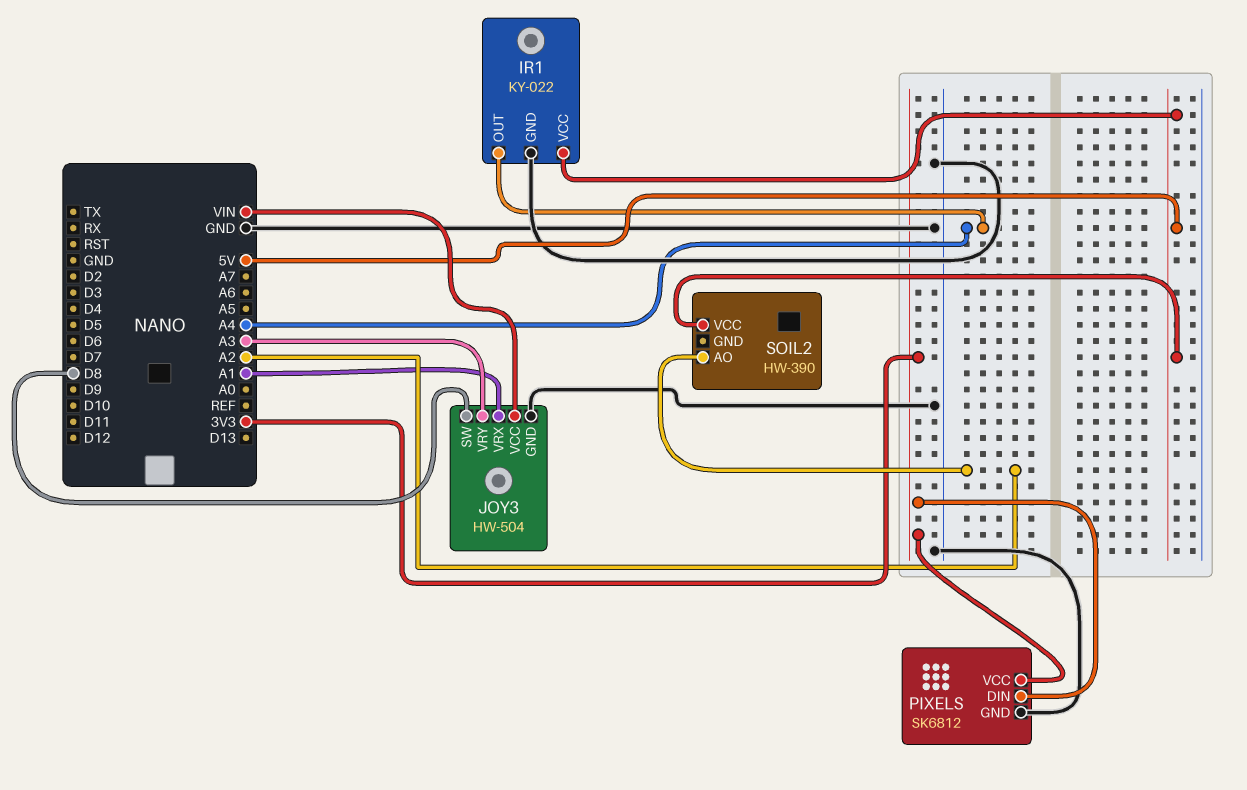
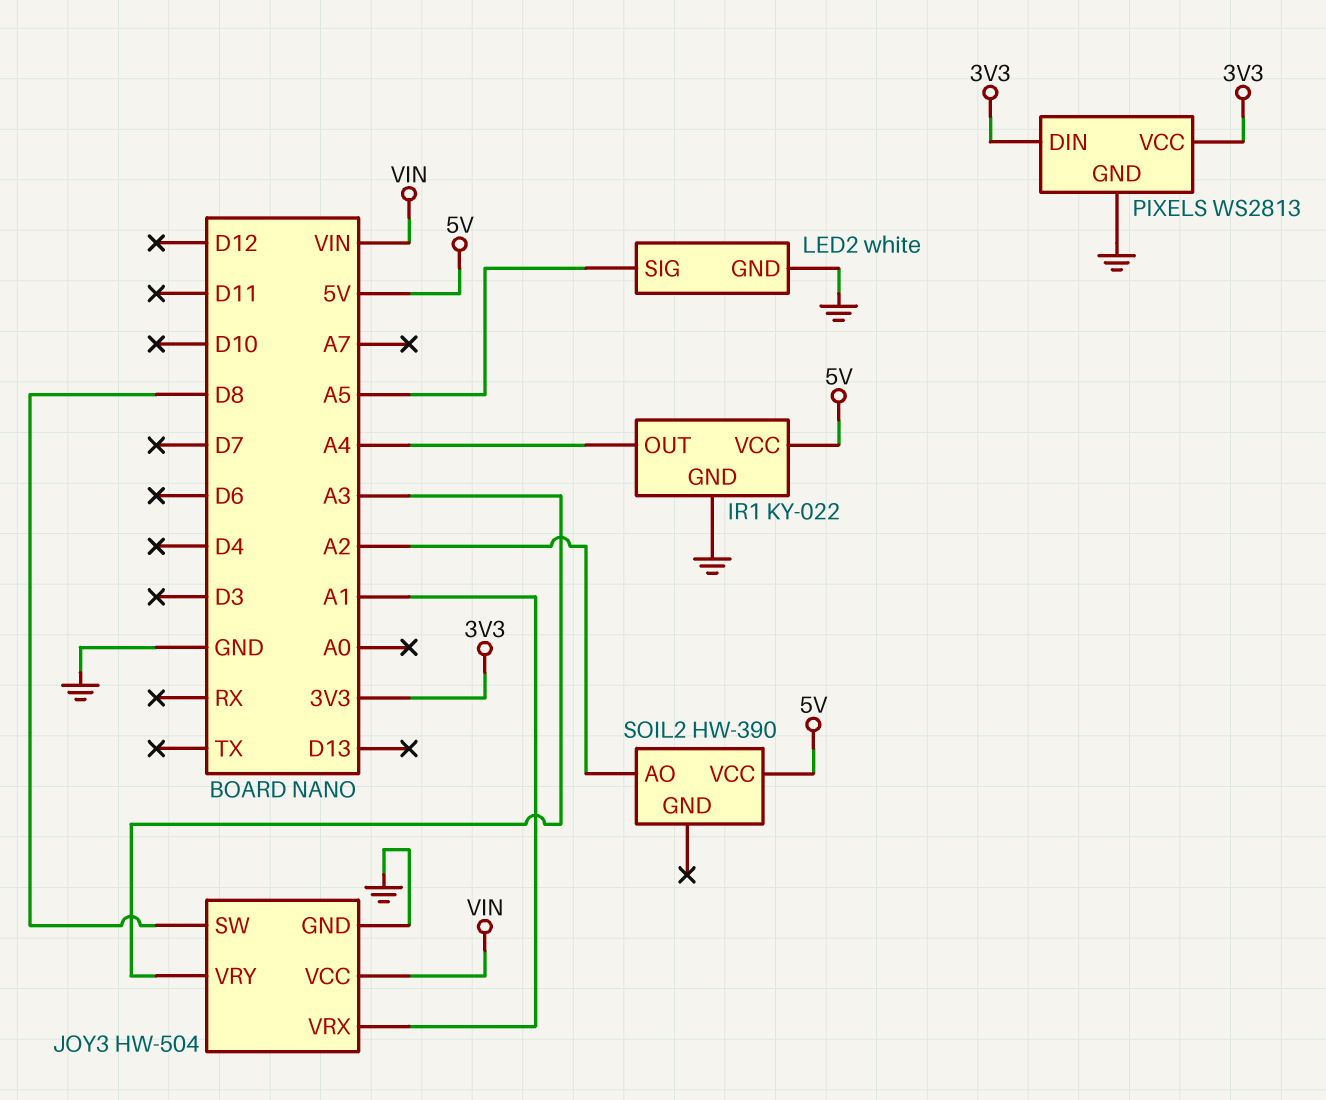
LED2: none -> white
LED2 pin GND: none -> GND
LED2 pin SIG: none -> A5
PIXELS: SK6812 -> WS2813

